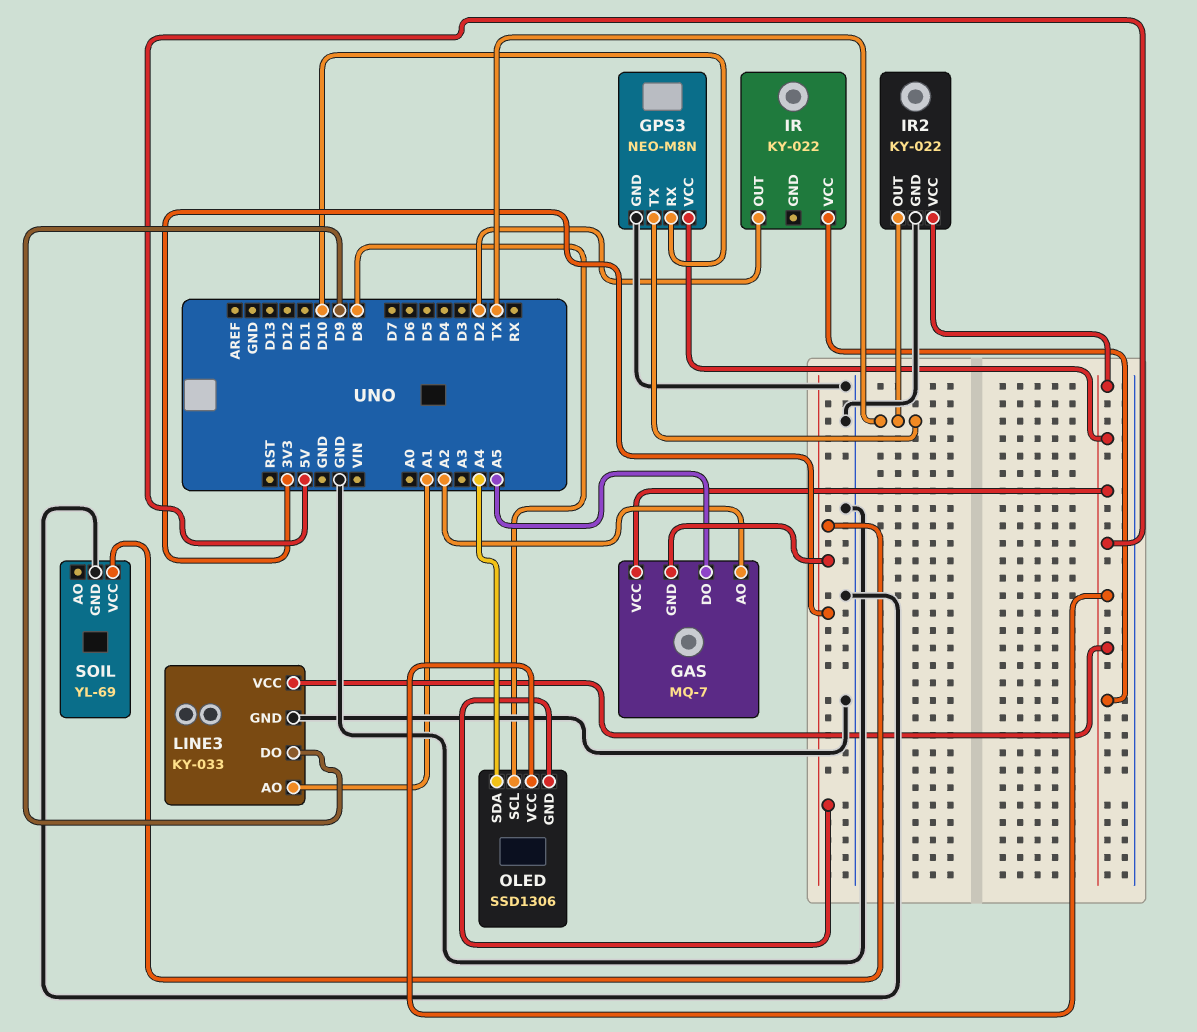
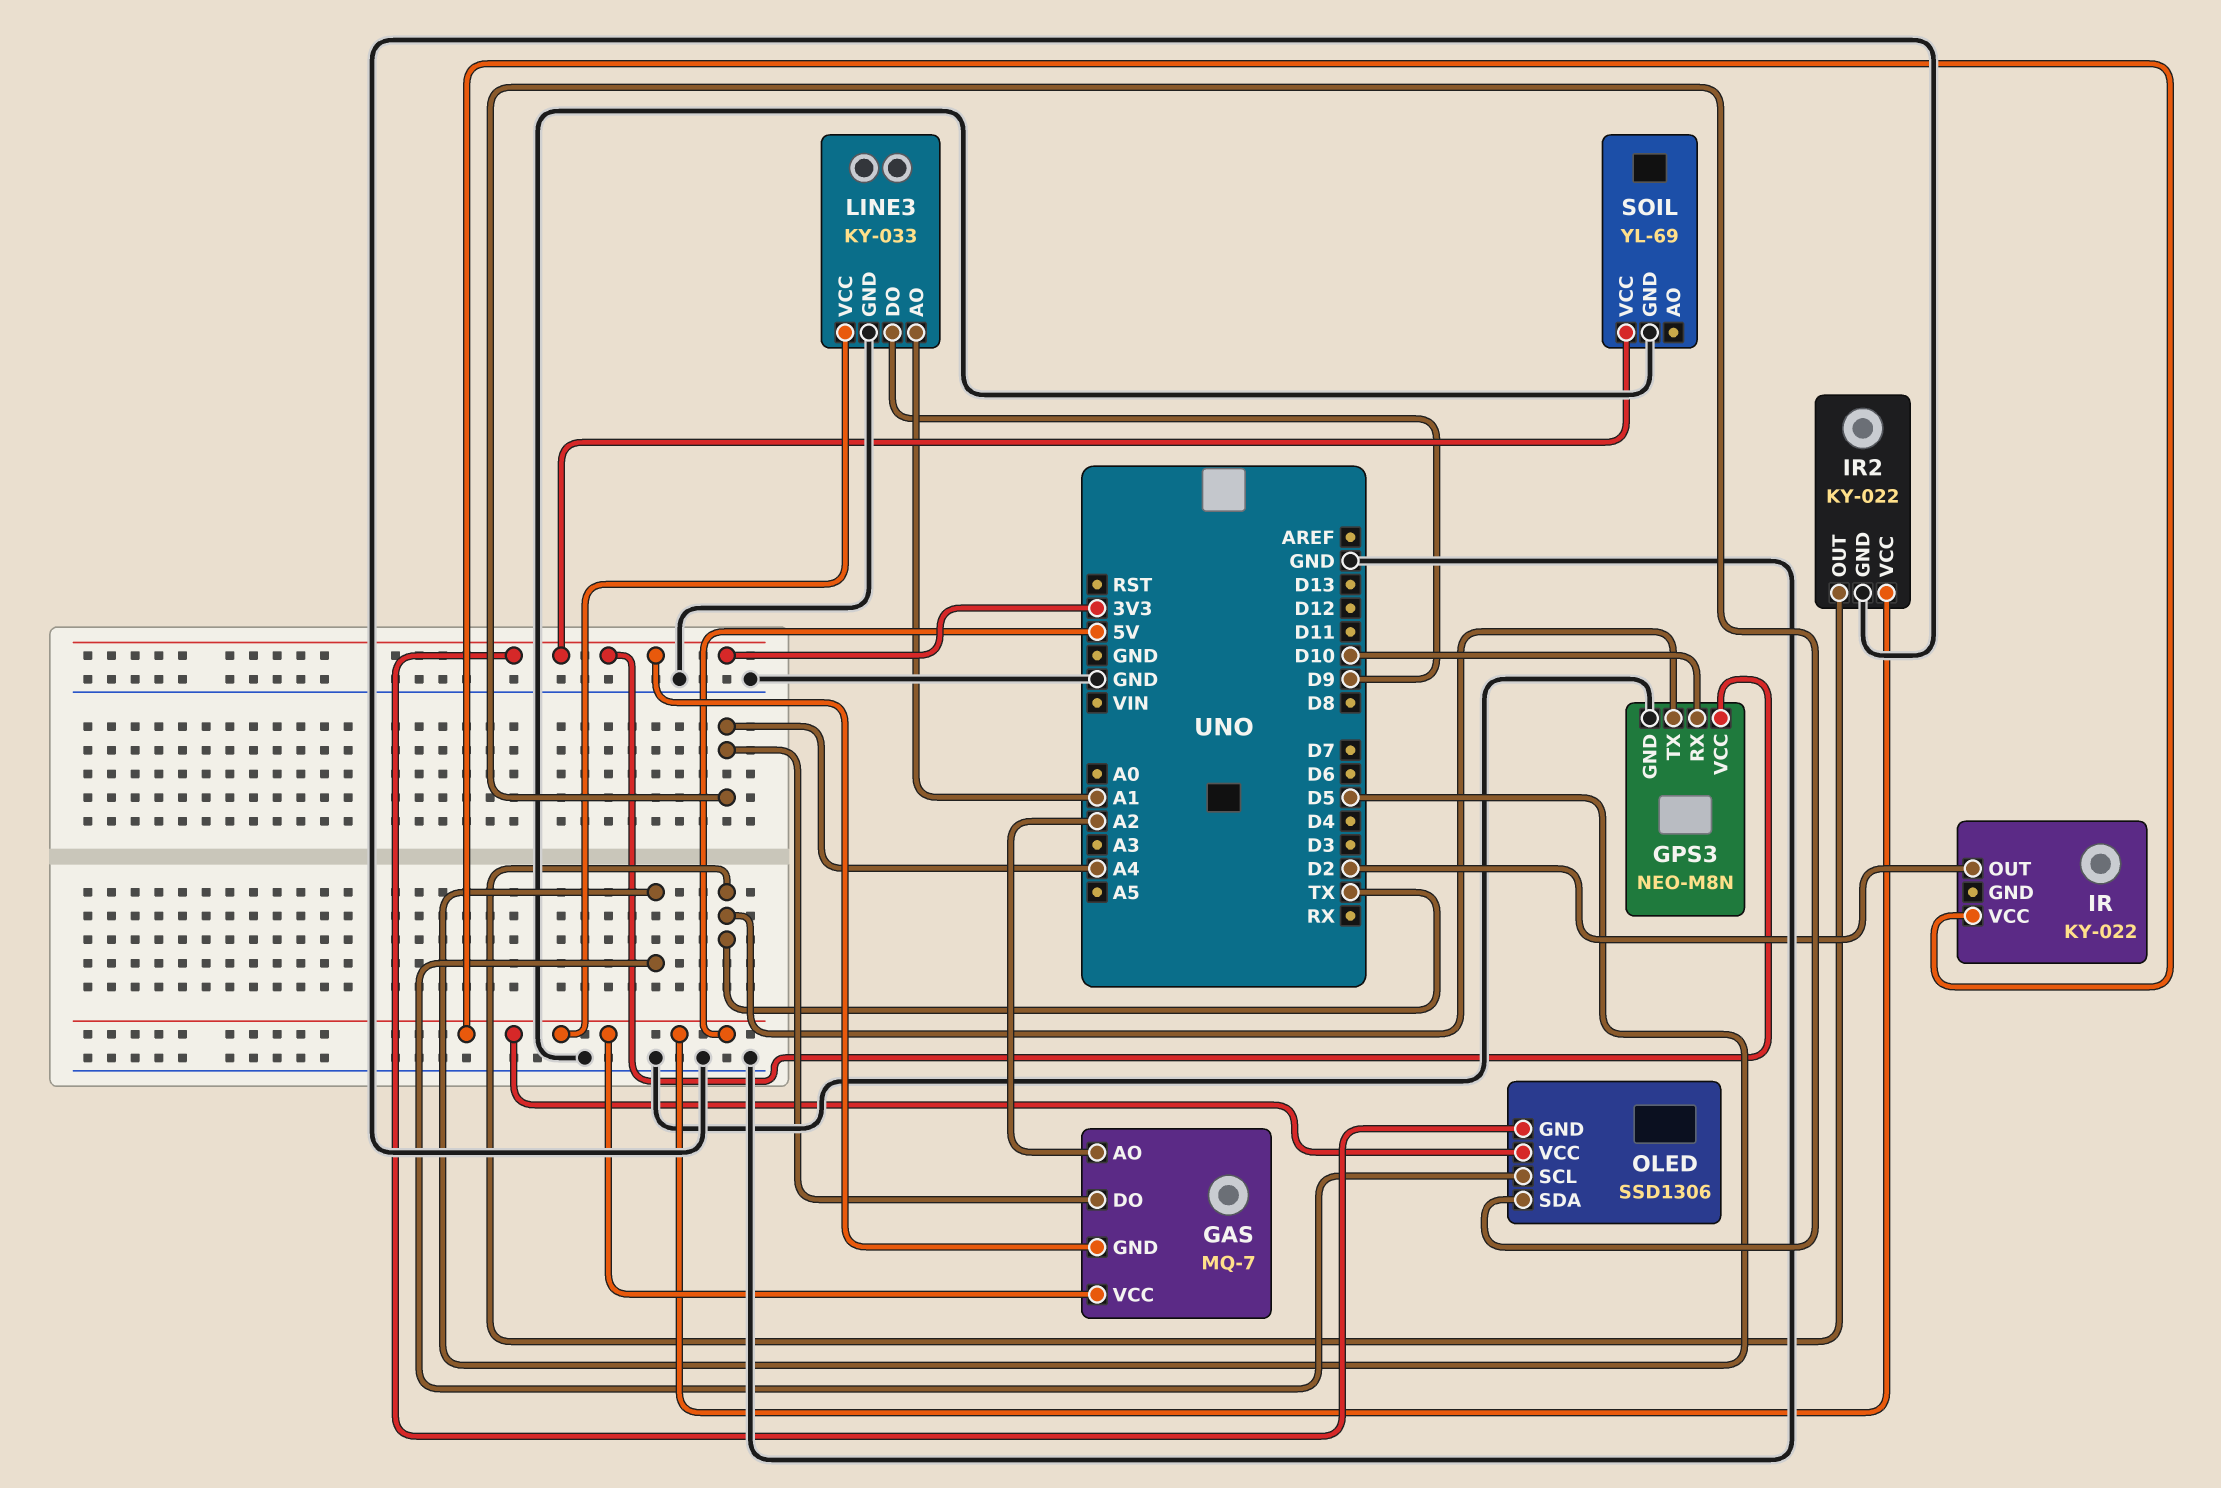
GAS pin DO: A5 -> A4
GPS3 pin VCC: 5V -> 3V3
OLED pin SCL: D8 -> D5

